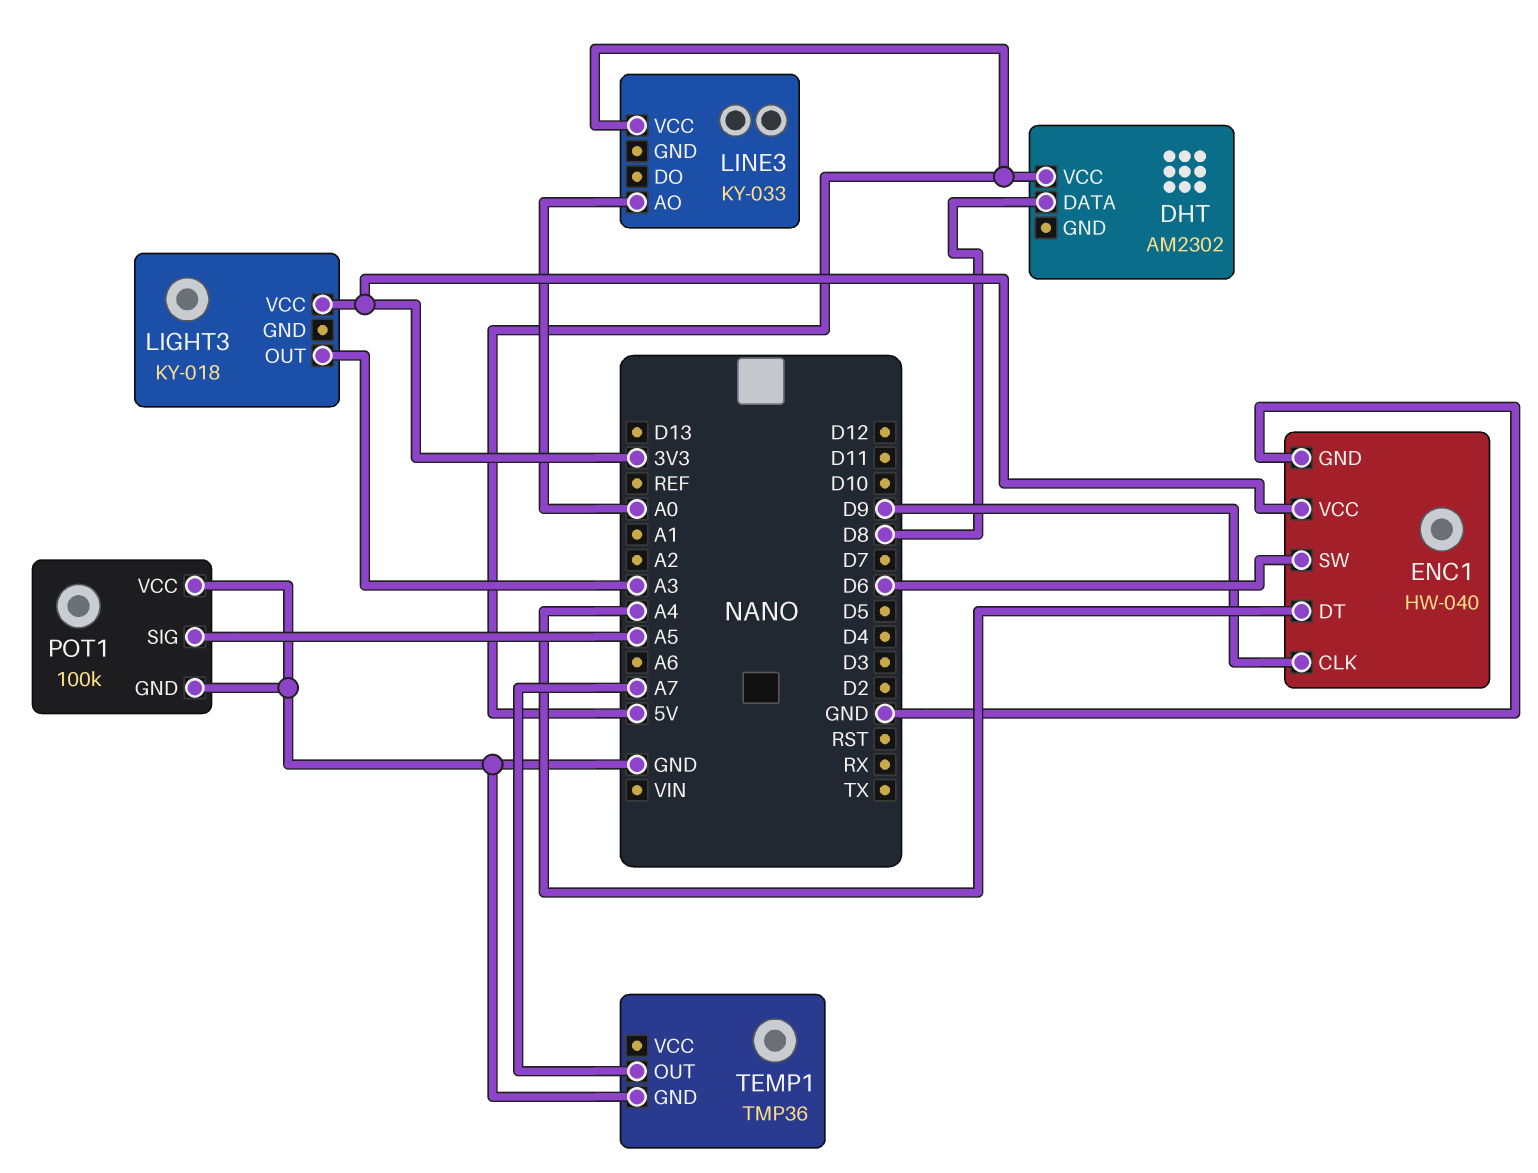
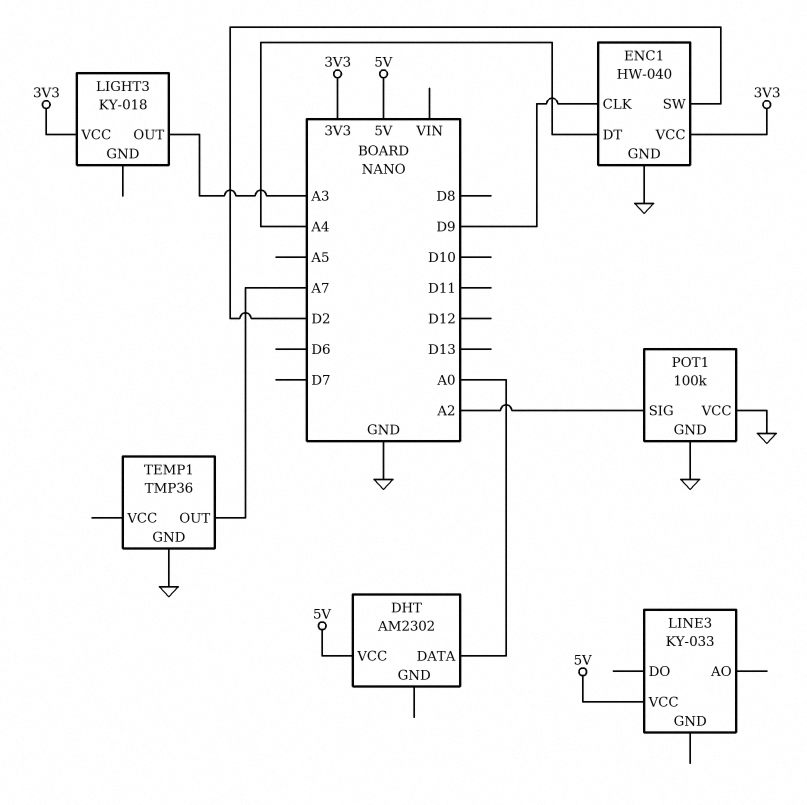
DHT pin DATA: D8 -> A0
ENC1 pin SW: D6 -> D2
LINE3 pin AO: A0 -> none
POT1 pin SIG: A5 -> A2

